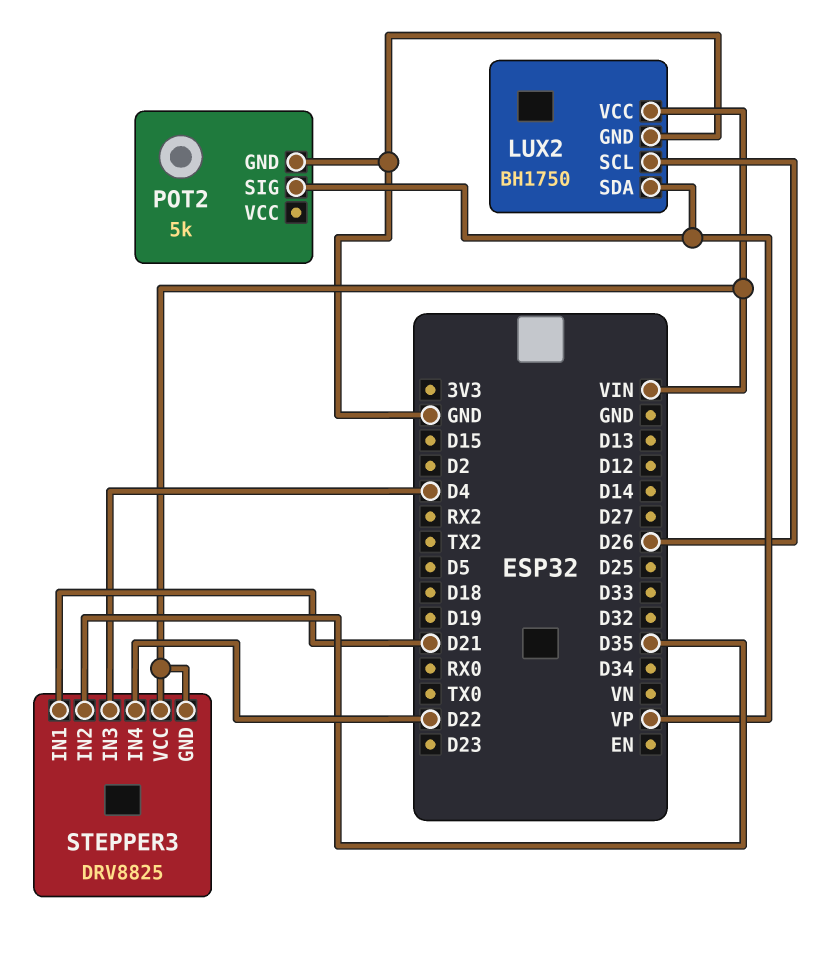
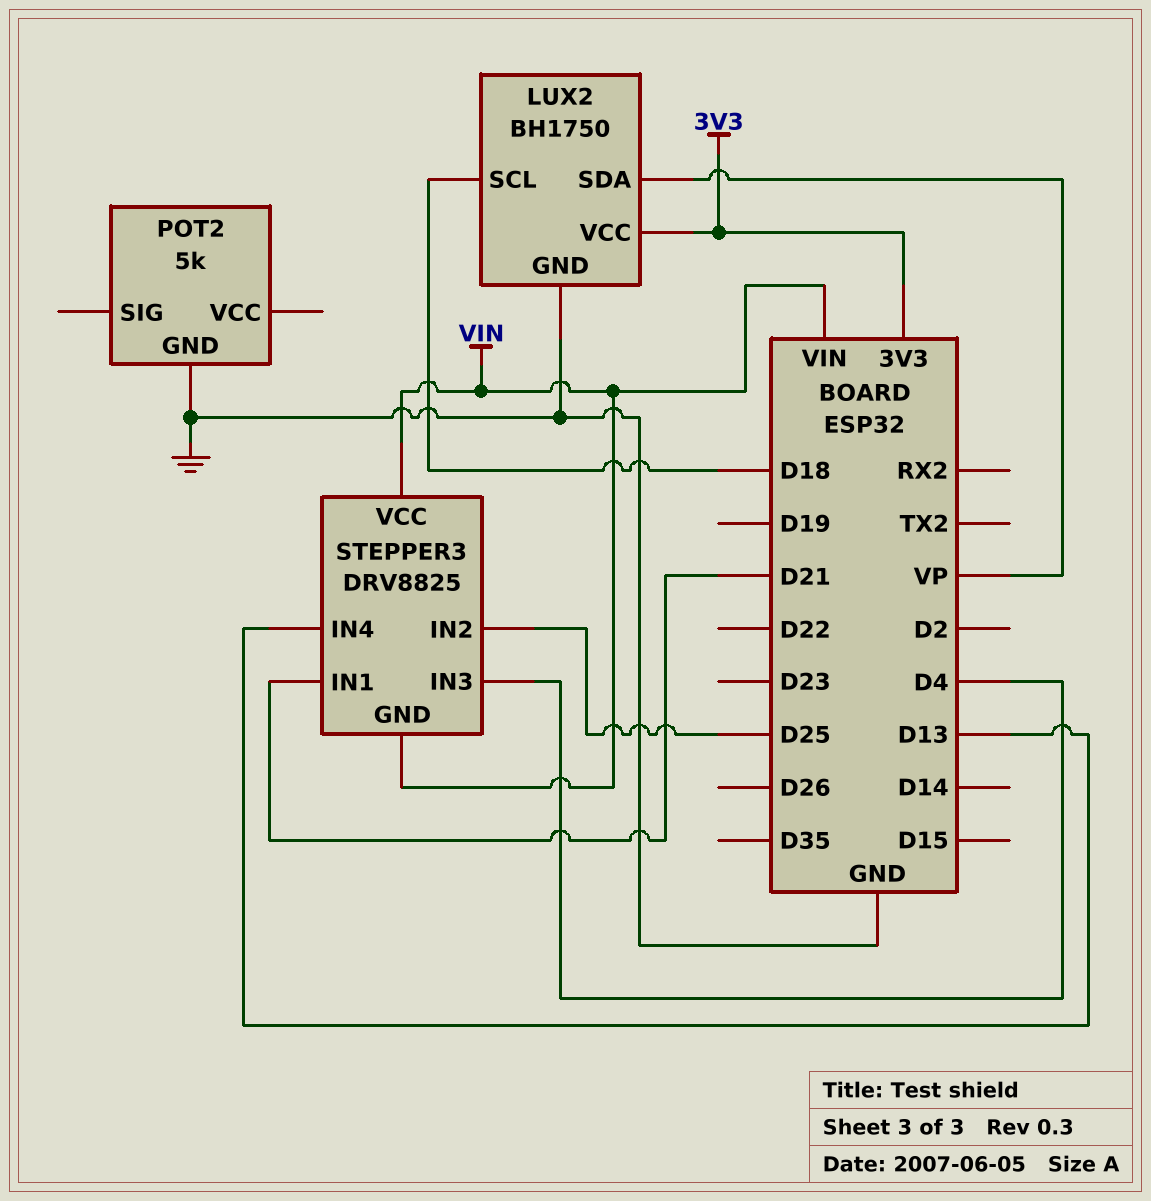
LUX2 pin SCL: D26 -> D18
LUX2 pin VCC: VIN -> 3V3
POT2 pin SIG: VP -> none
STEPPER3 pin IN2: D35 -> D25
STEPPER3 pin IN4: D22 -> D13

